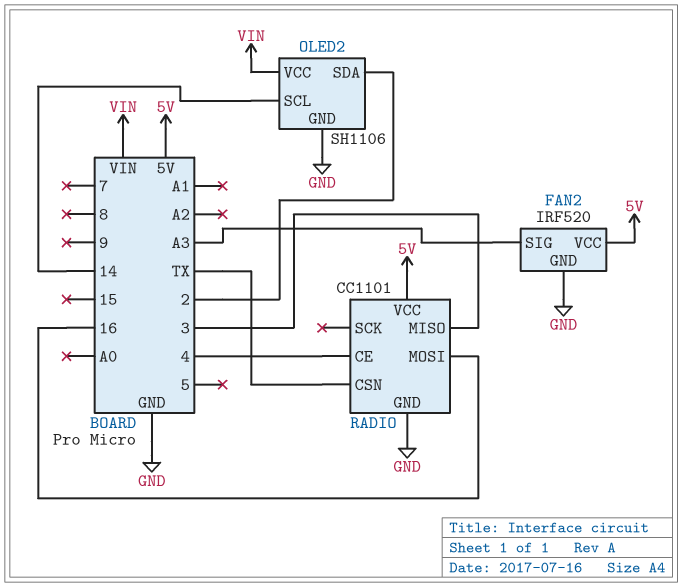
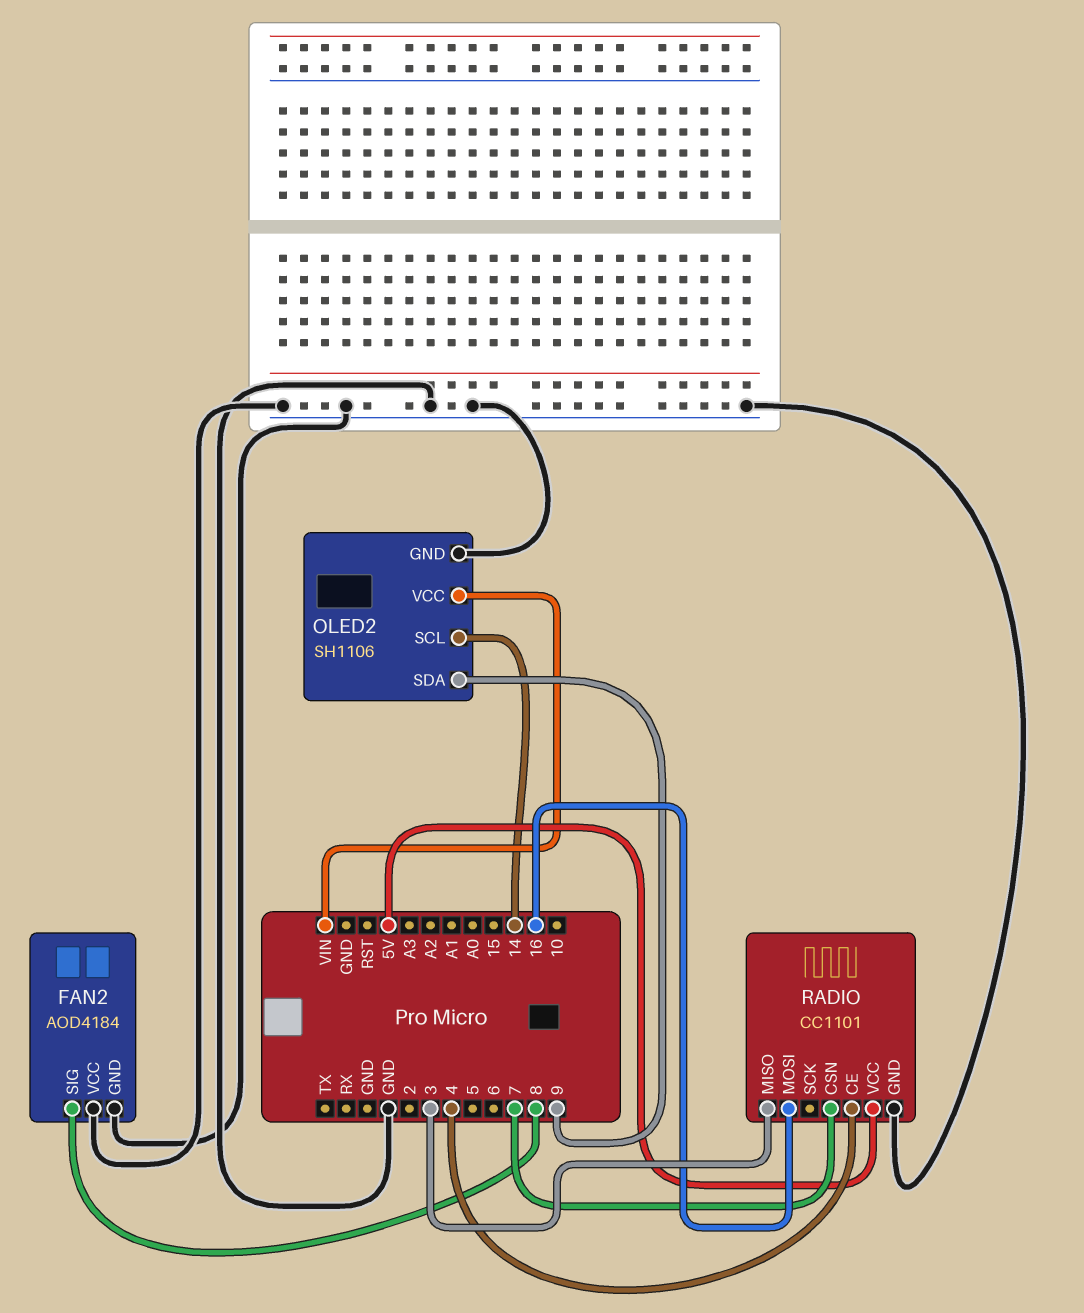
FAN2: IRF520 -> AOD4184
FAN2 pin SIG: A3 -> 8
FAN2 pin VCC: 5V -> GND
OLED2 pin SDA: 2 -> 9
RADIO pin CSN: TX -> 7

